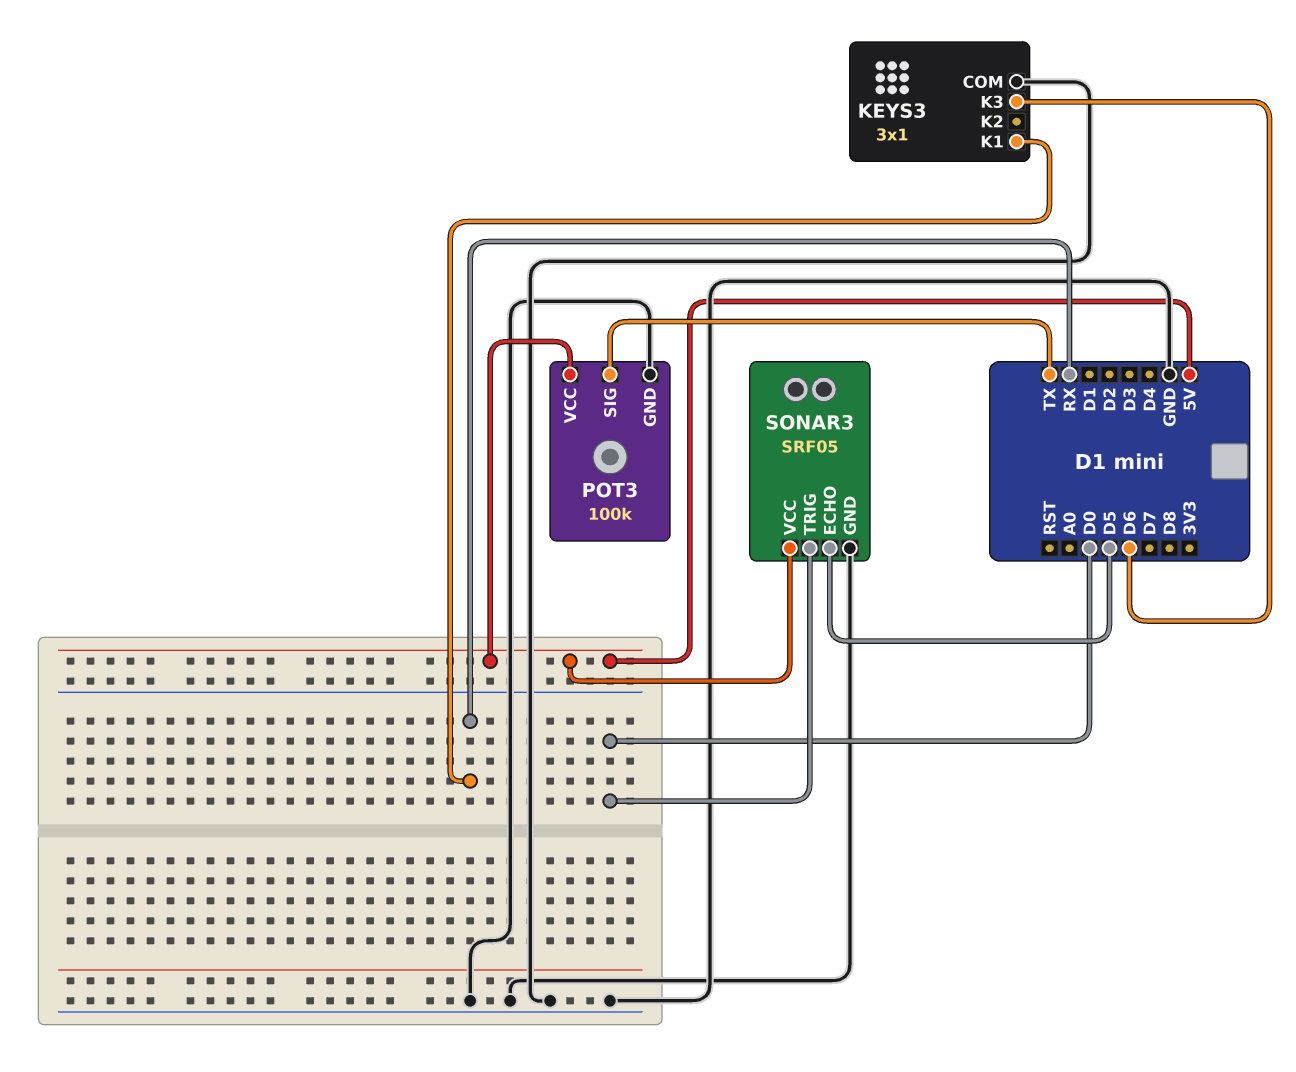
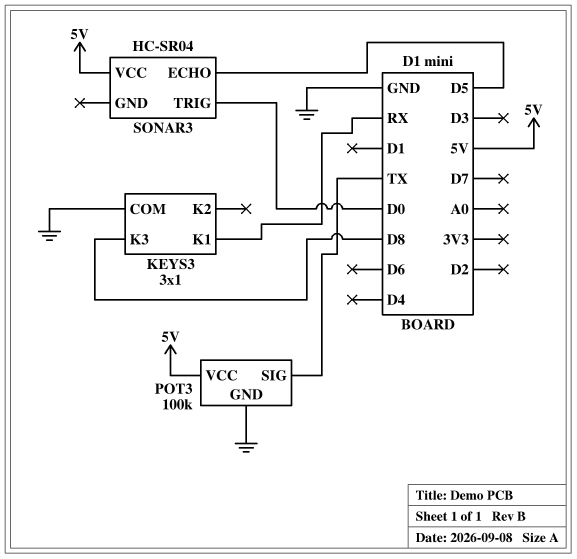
KEYS3 pin K3: D6 -> D8
SONAR3: SRF05 -> HC-SR04
SONAR3 pin GND: GND -> none

